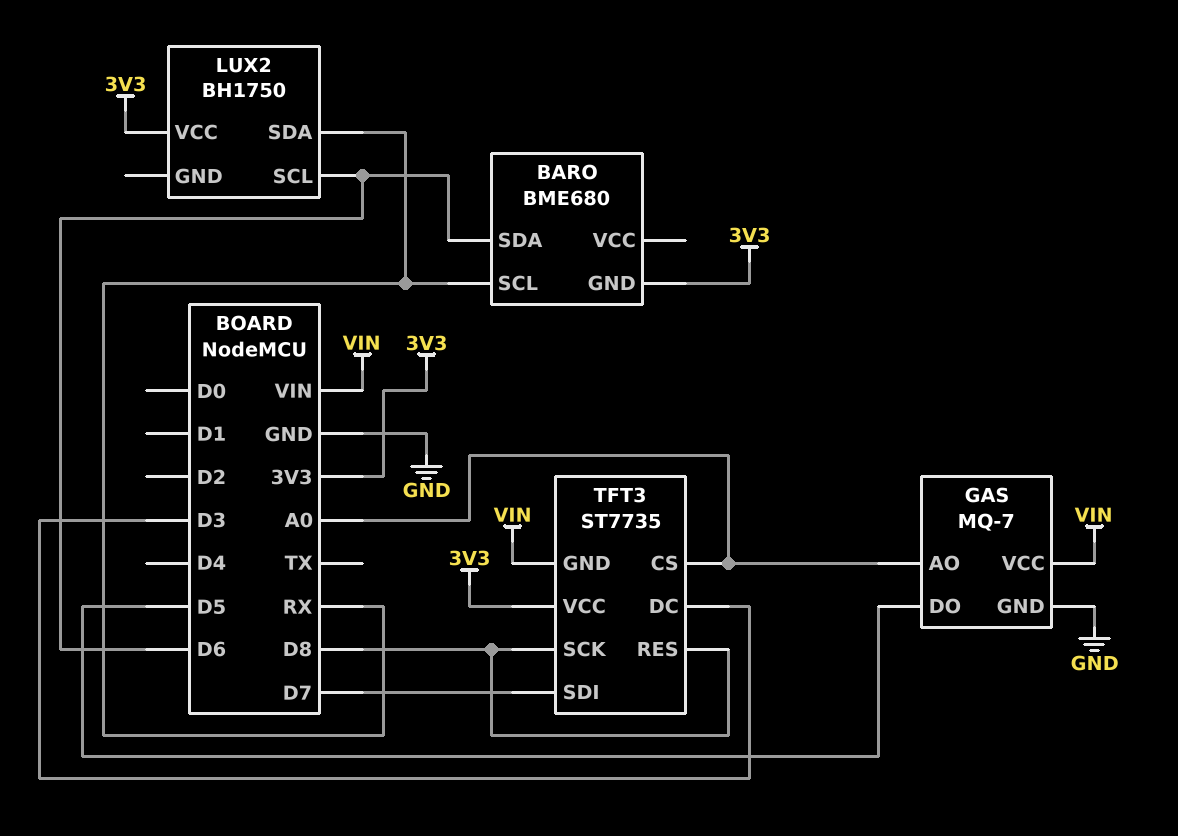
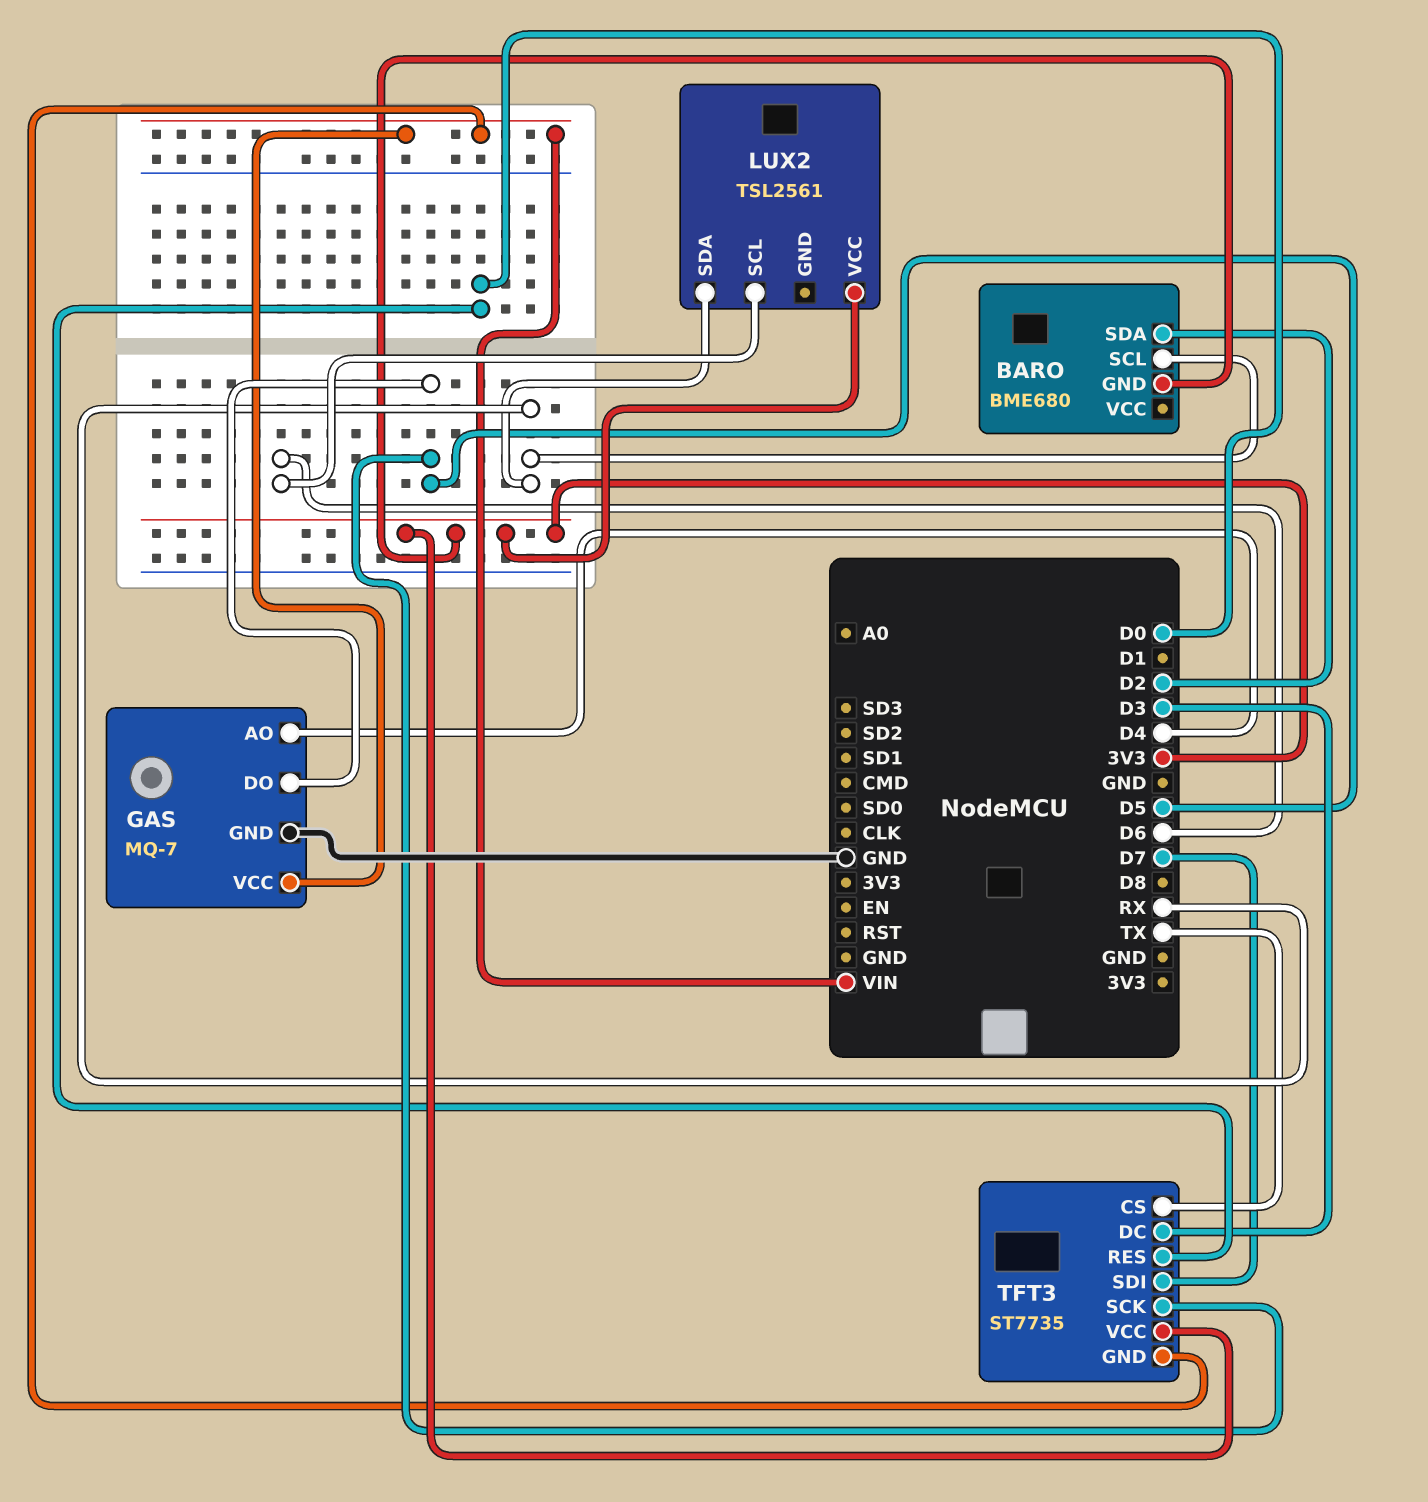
BARO pin SDA: D6 -> D2
GAS pin AO: A0 -> D4
LUX2: BH1750 -> TSL2561
TFT3 pin CS: A0 -> TX
TFT3 pin RES: D8 -> D0
TFT3 pin SCK: D8 -> D5

